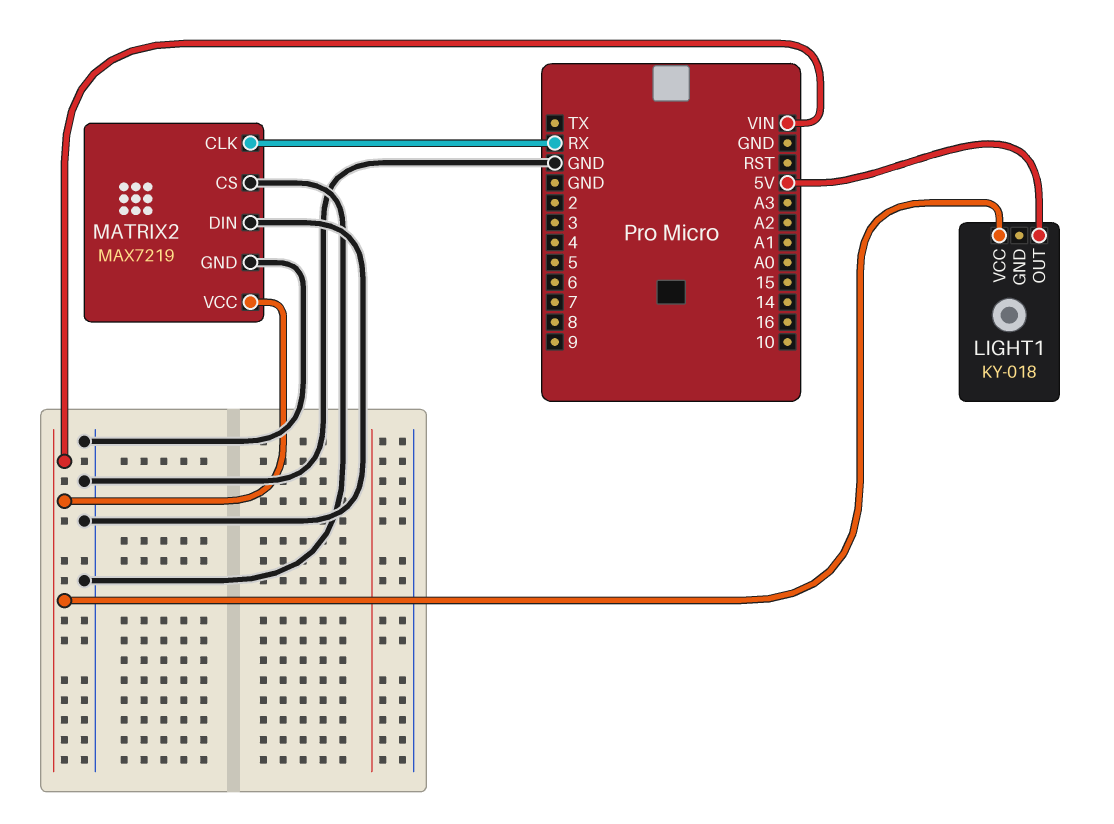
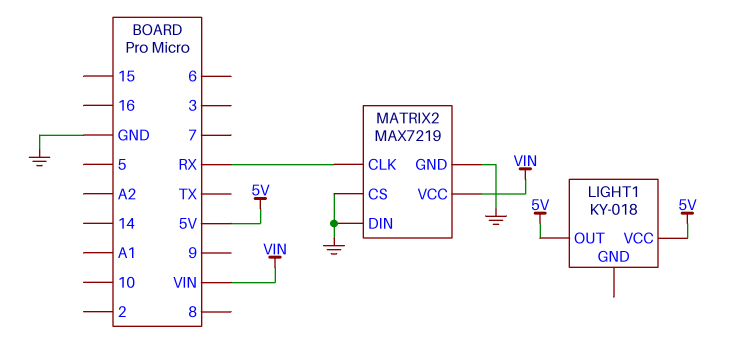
LIGHT1 pin VCC: VIN -> 5V

